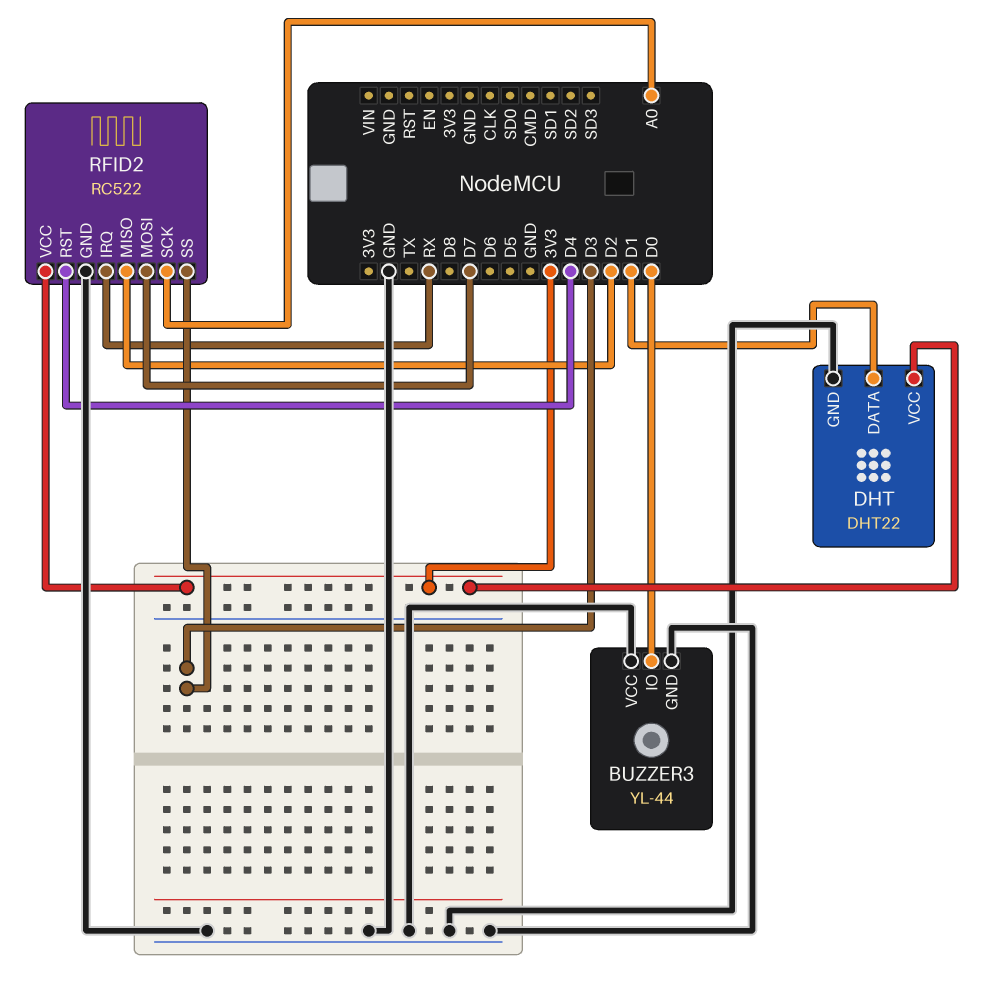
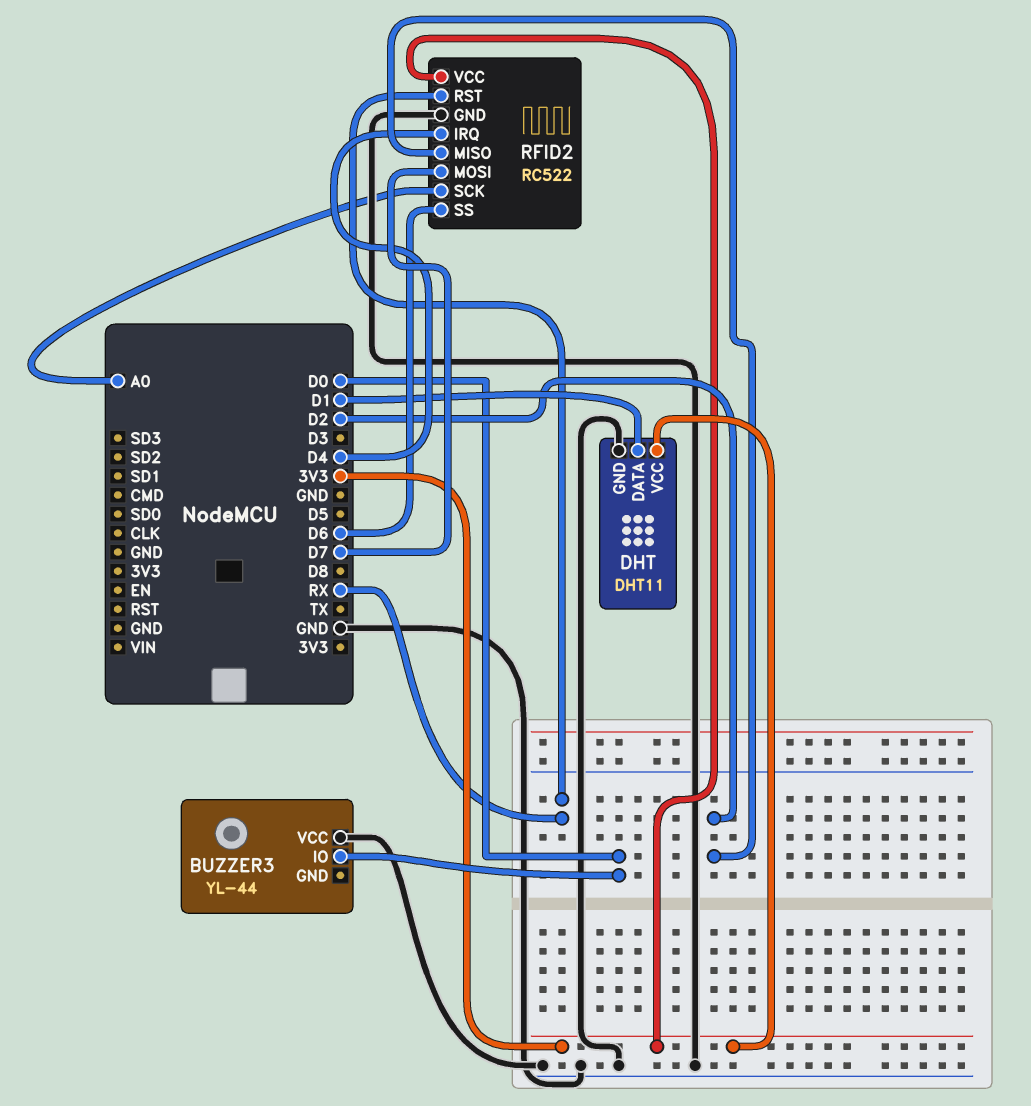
BUZZER3 pin GND: GND -> none
DHT: DHT22 -> DHT11
RFID2 pin IRQ: RX -> D4
RFID2 pin RST: D4 -> RX
RFID2 pin SS: D3 -> D6

